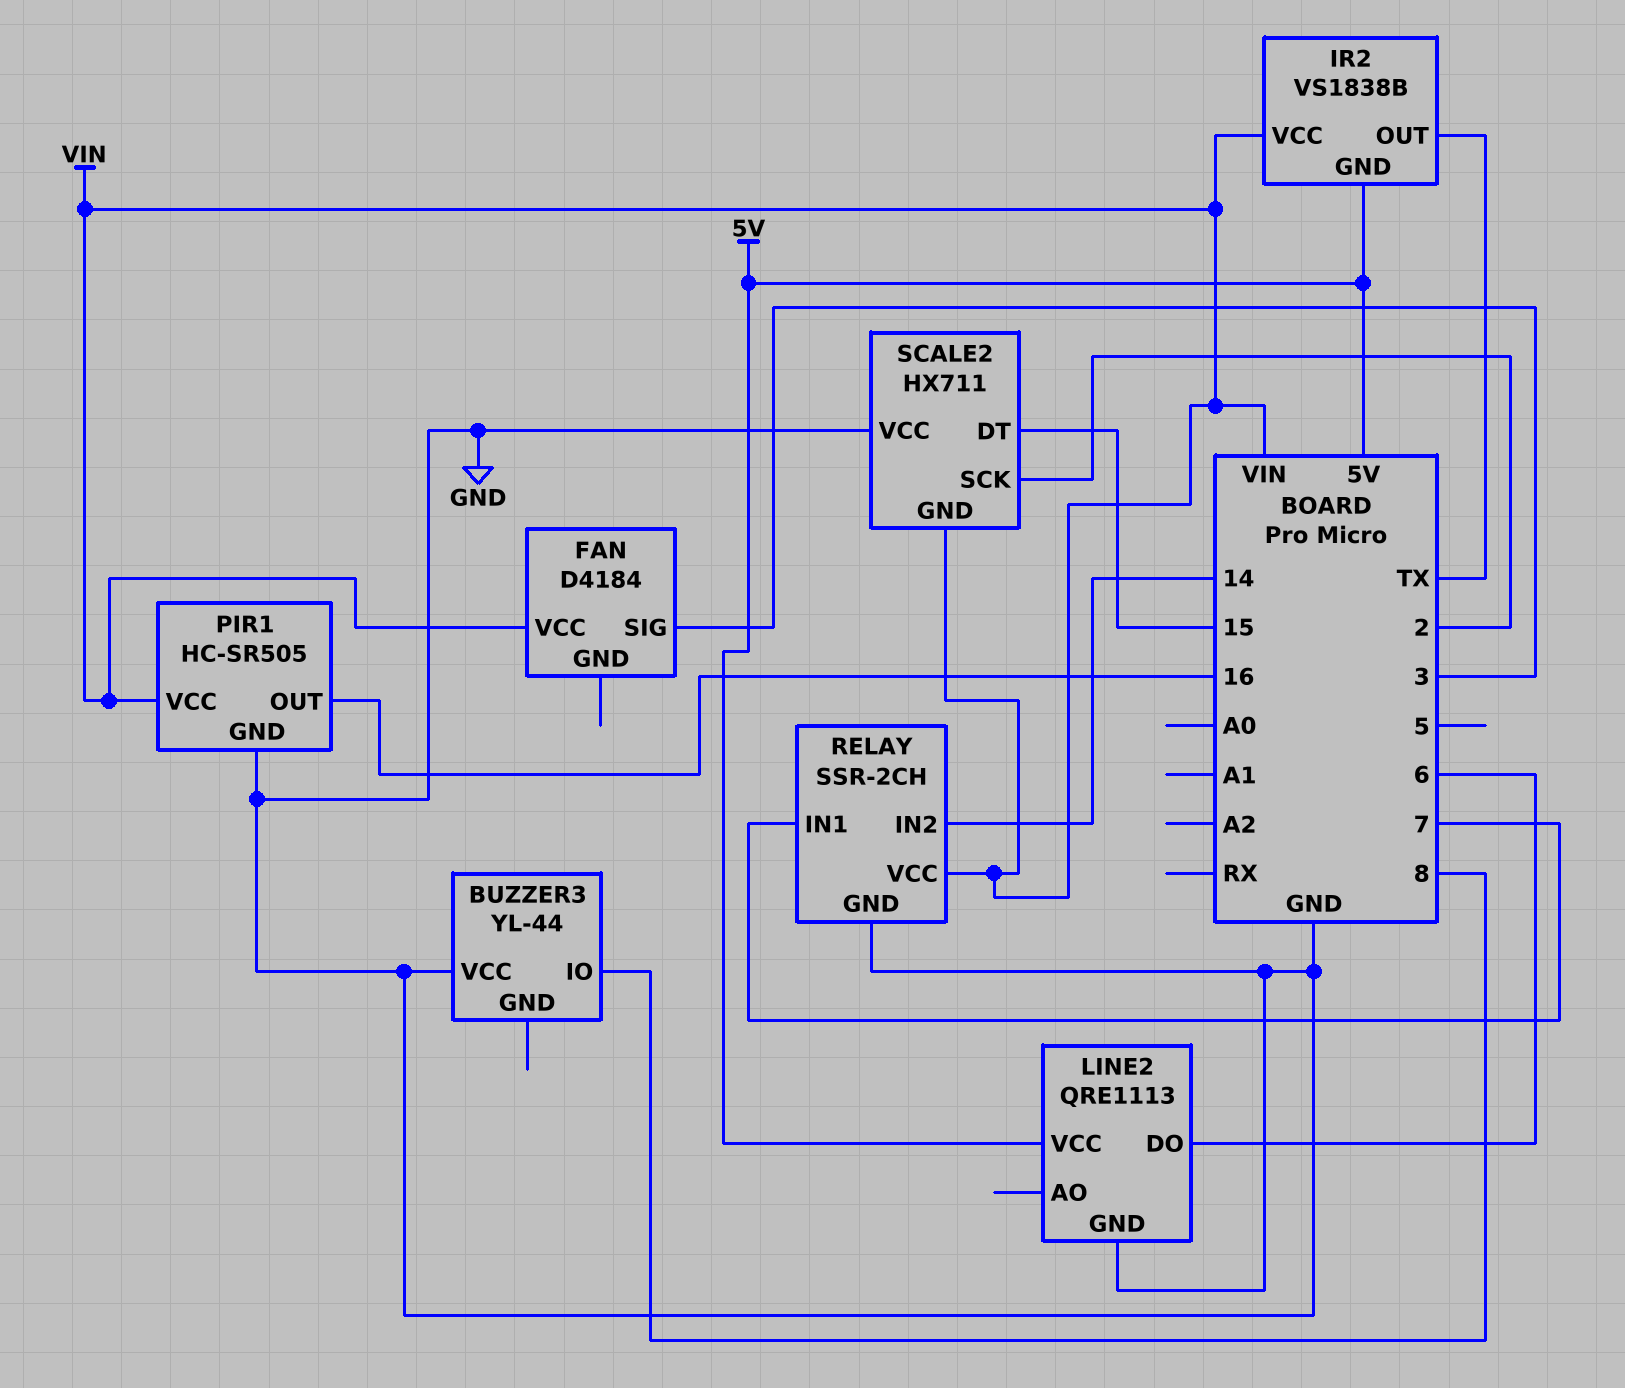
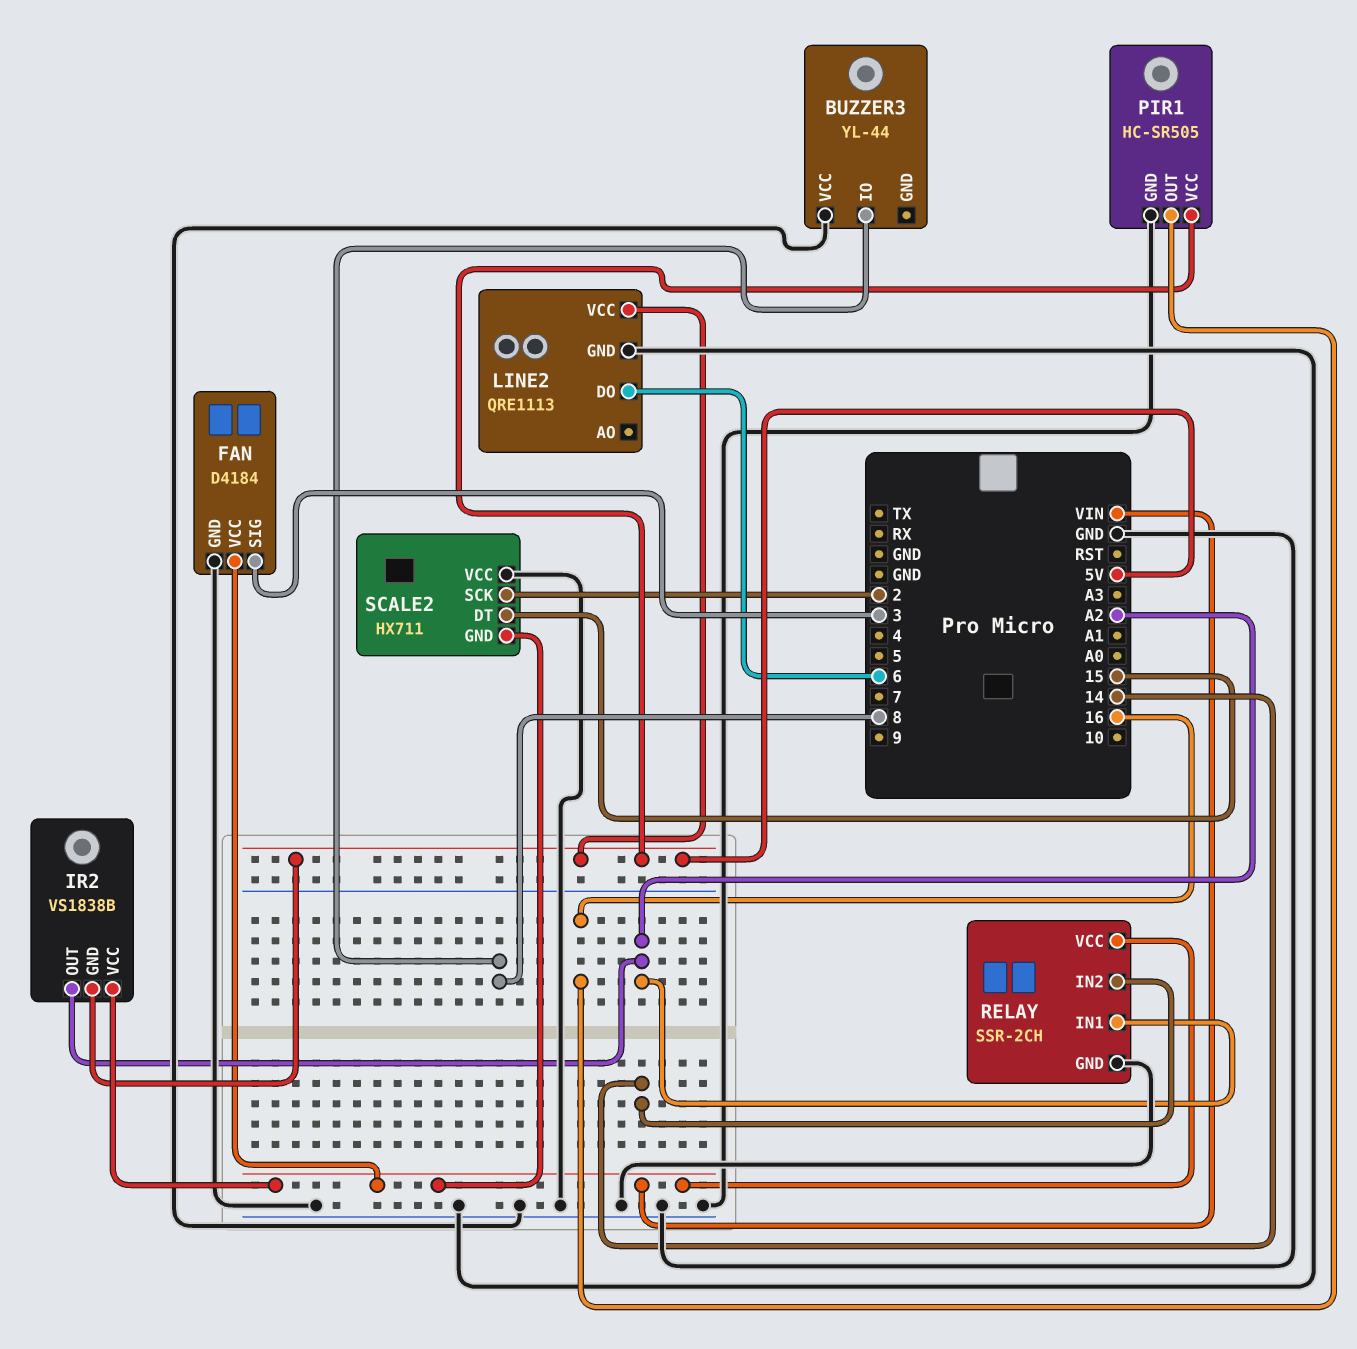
FAN pin GND: none -> GND
IR2 pin OUT: TX -> A2
PIR1 pin VCC: VIN -> 5V
RELAY pin IN1: 7 -> A2

